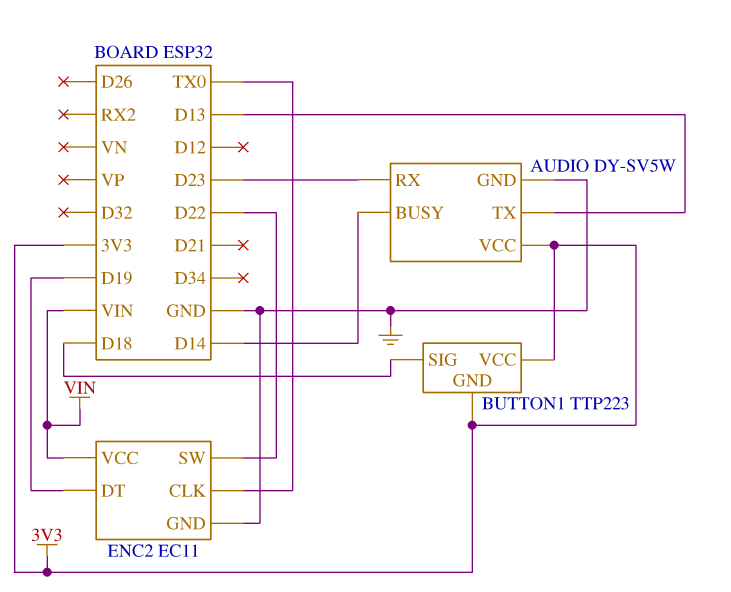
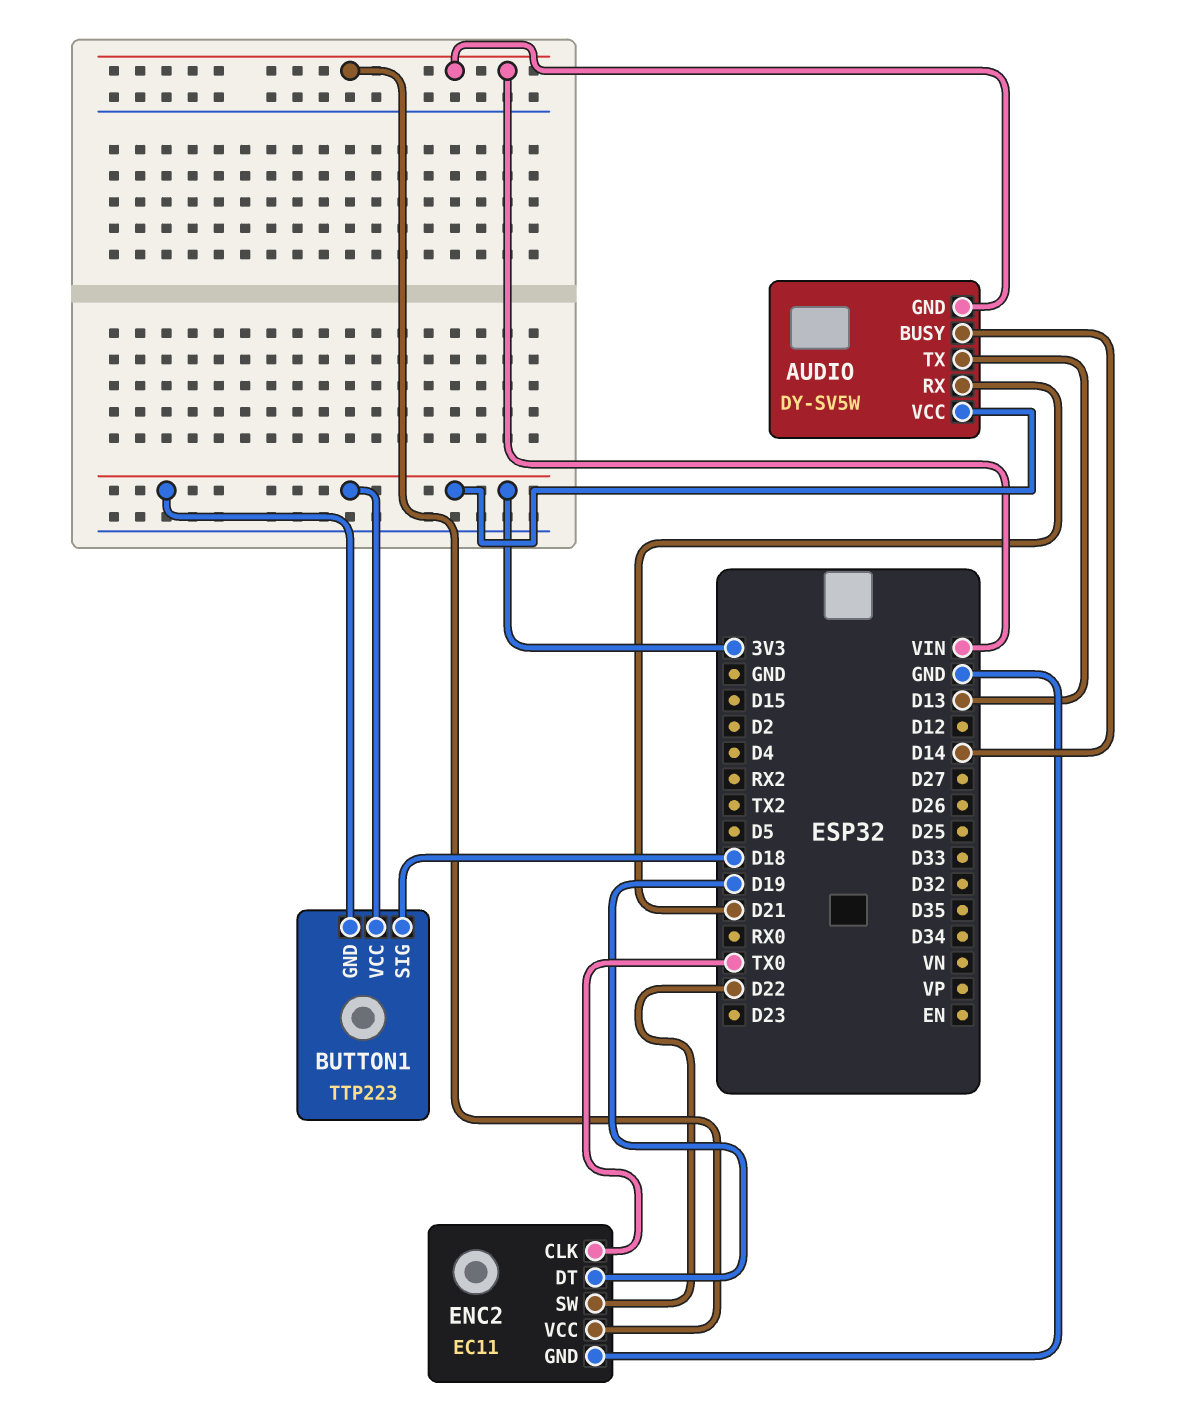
AUDIO pin GND: GND -> VIN
AUDIO pin RX: D23 -> D21

